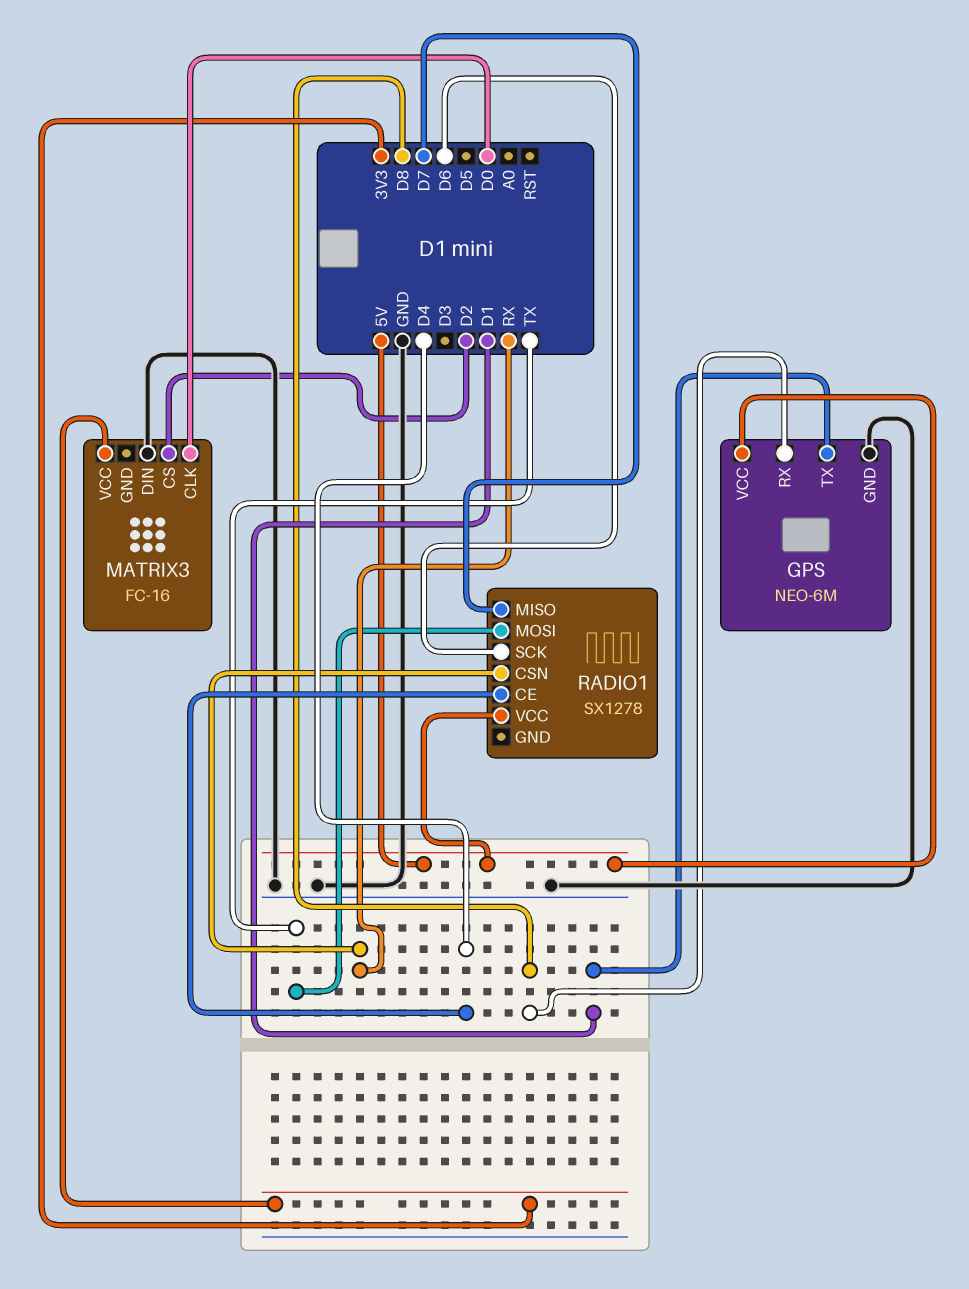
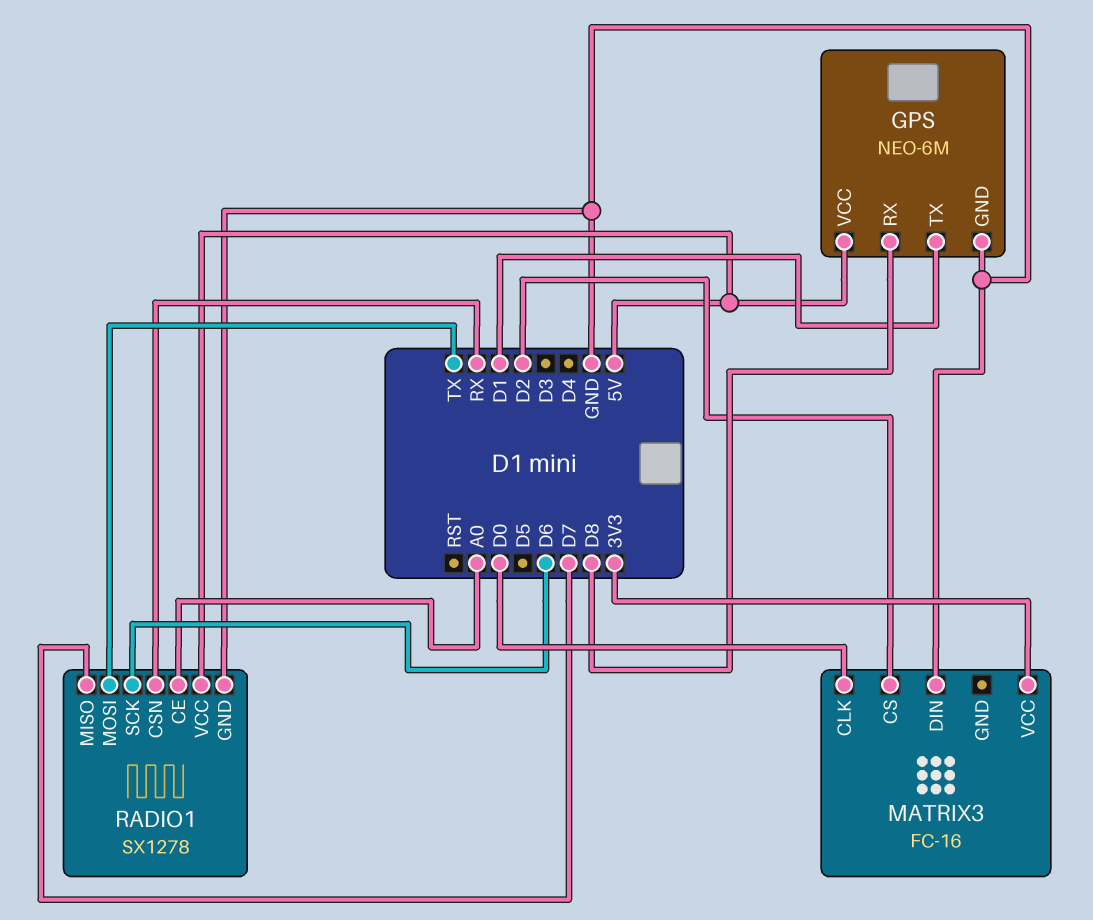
RADIO1 pin CE: D4 -> A0
RADIO1 pin GND: none -> GND

